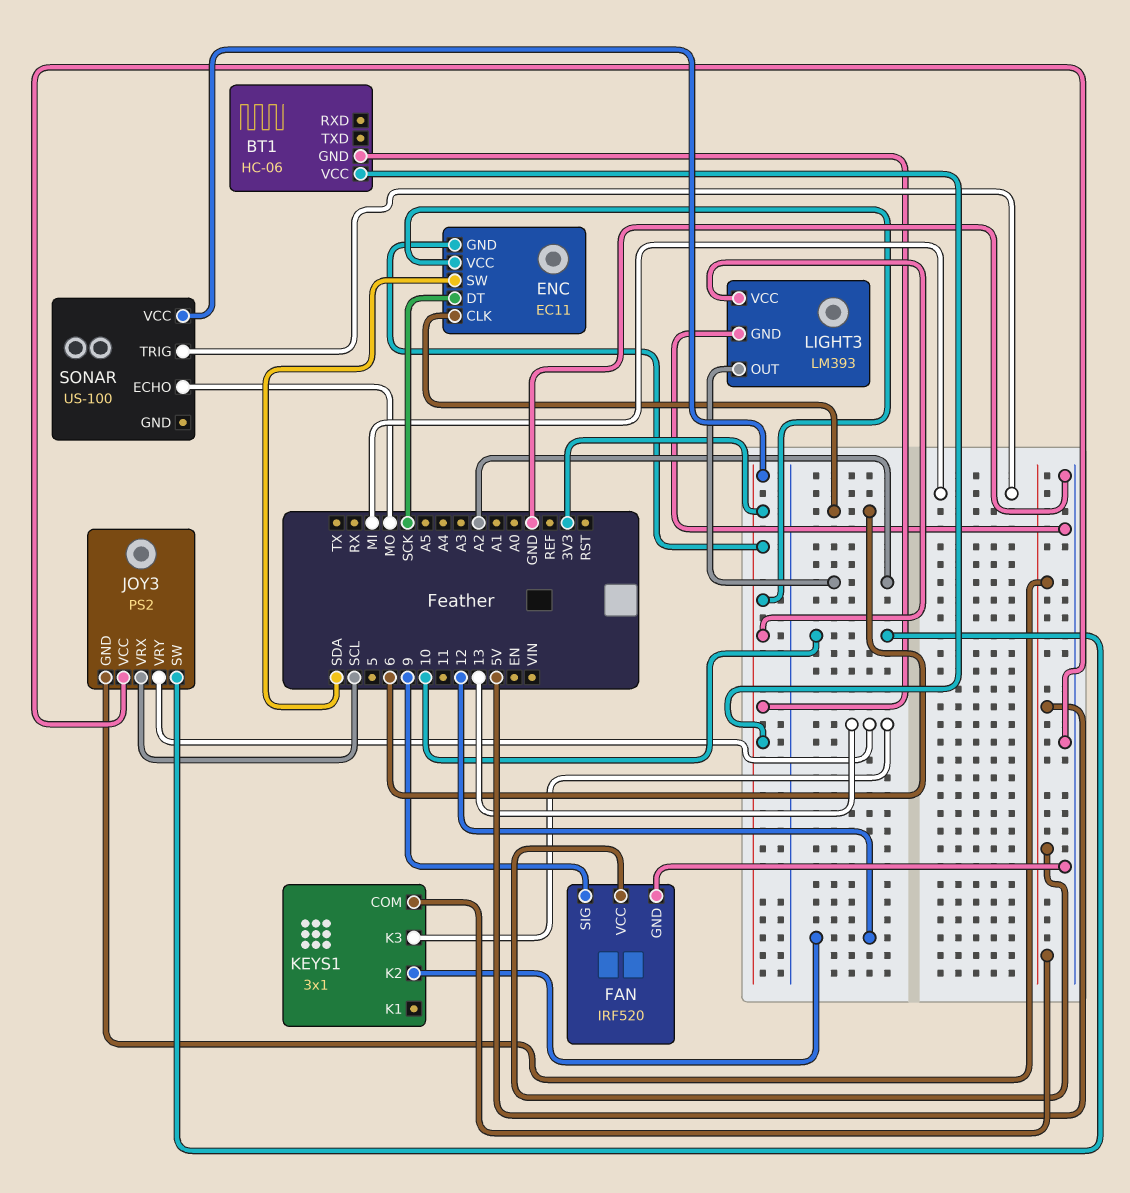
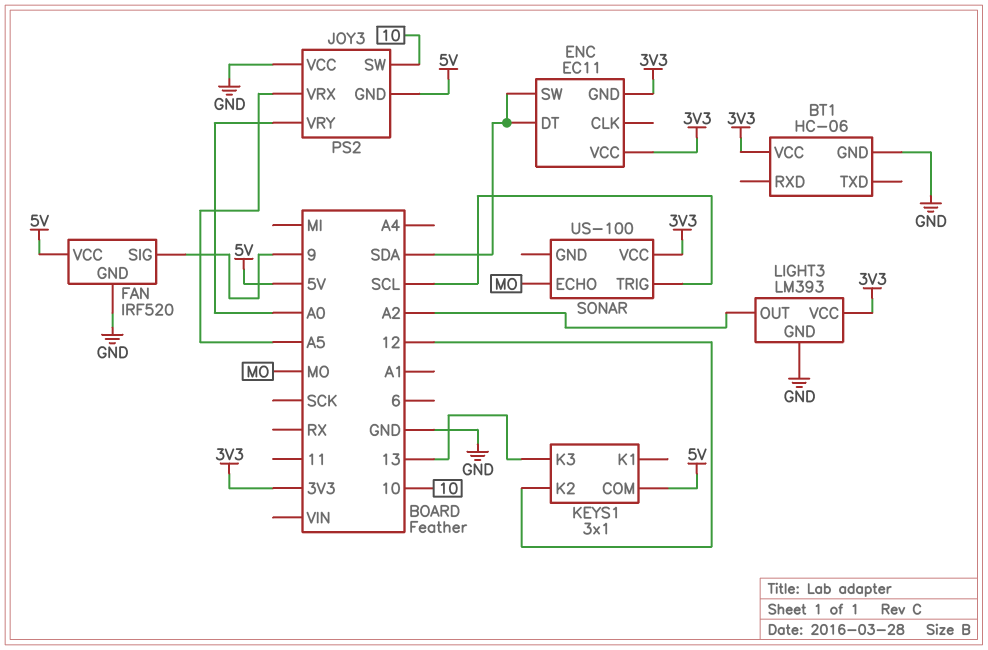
BT1 pin GND: 3V3 -> GND
ENC pin CLK: 6 -> none
ENC pin DT: SCK -> SDA
JOY3 pin VRX: SCL -> A5
JOY3 pin VRY: 13 -> A0
SONAR pin TRIG: MI -> SCL

